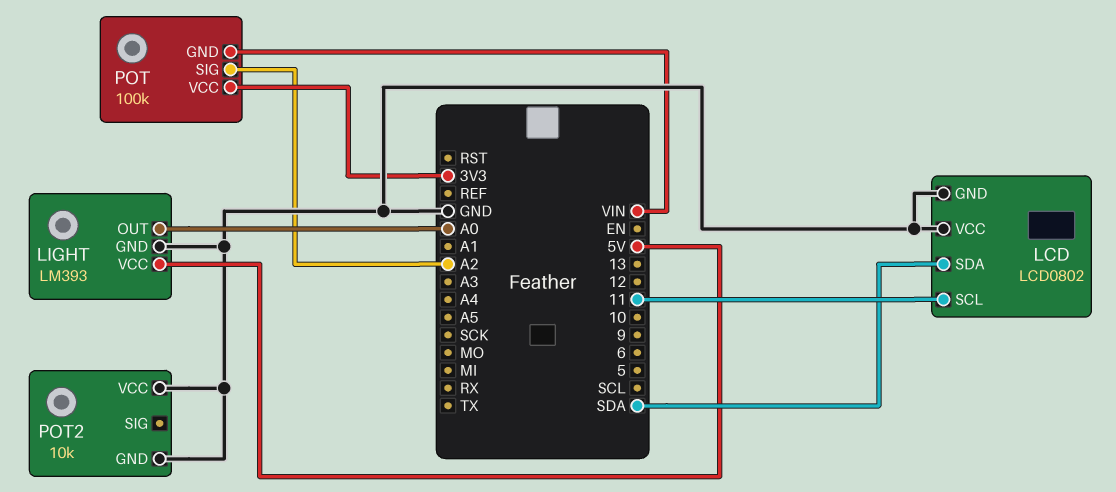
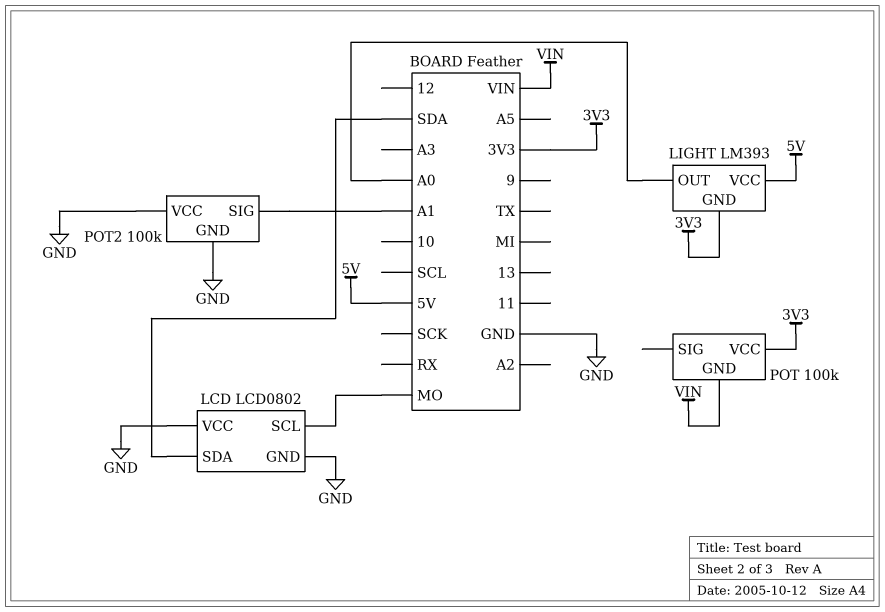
LCD pin SCL: 11 -> MO
LIGHT pin GND: GND -> 3V3
POT pin SIG: A2 -> none
POT2: 10k -> 100k
POT2 pin SIG: none -> A1

